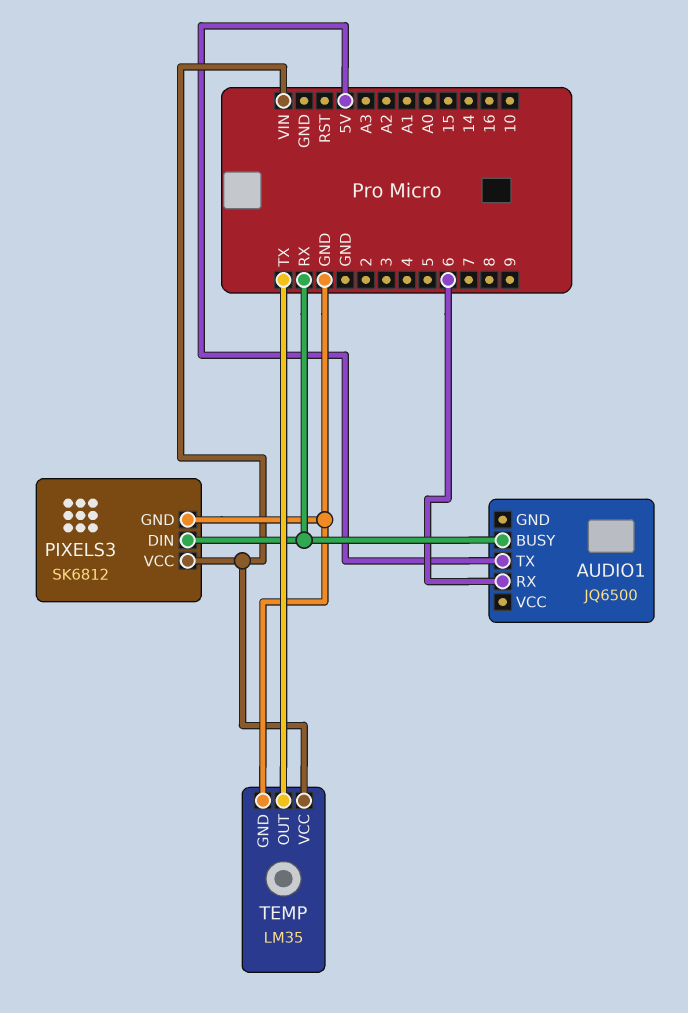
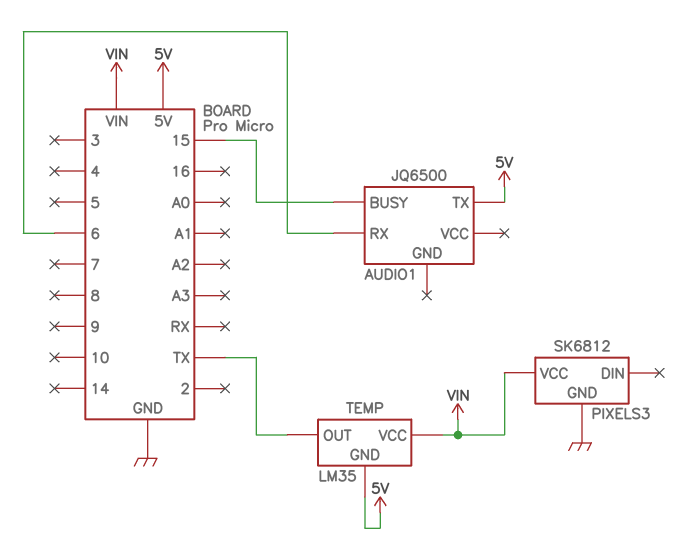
AUDIO1 pin BUSY: RX -> 15
PIXELS3 pin DIN: RX -> none
TEMP pin GND: GND -> 5V

